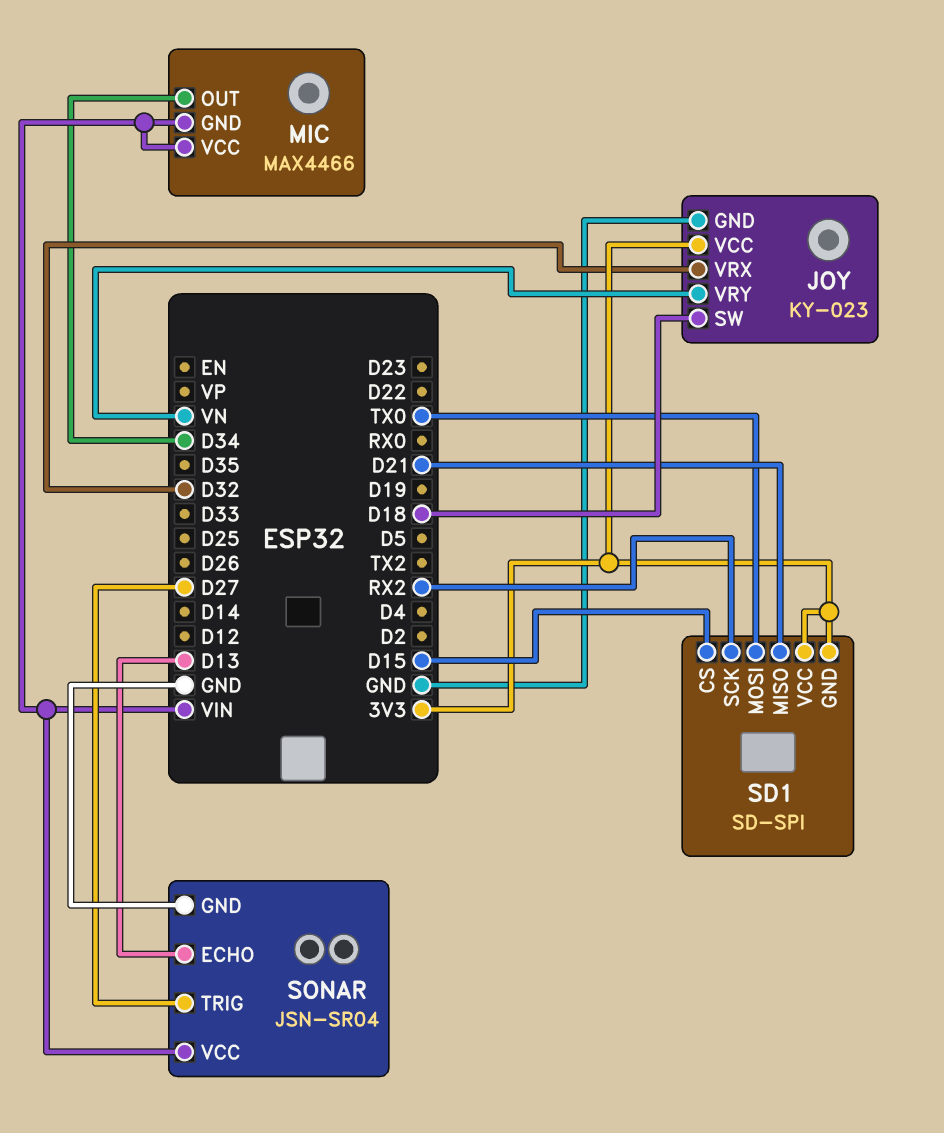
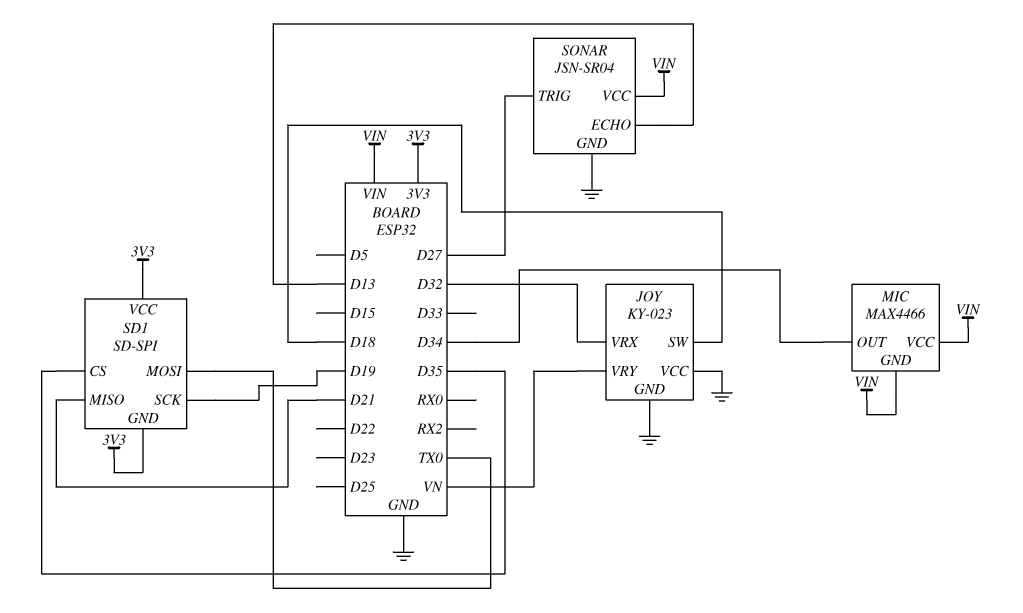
JOY pin VCC: 3V3 -> GND
SD1 pin CS: D15 -> D35
SD1 pin SCK: RX2 -> D19

